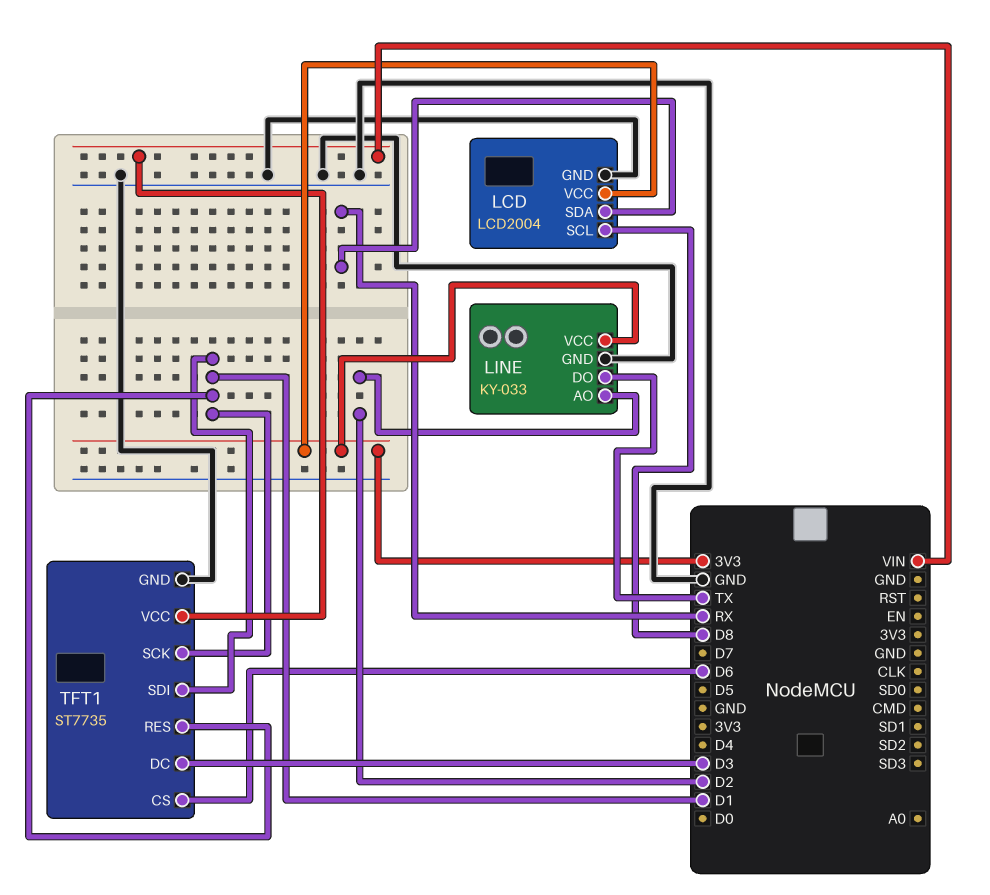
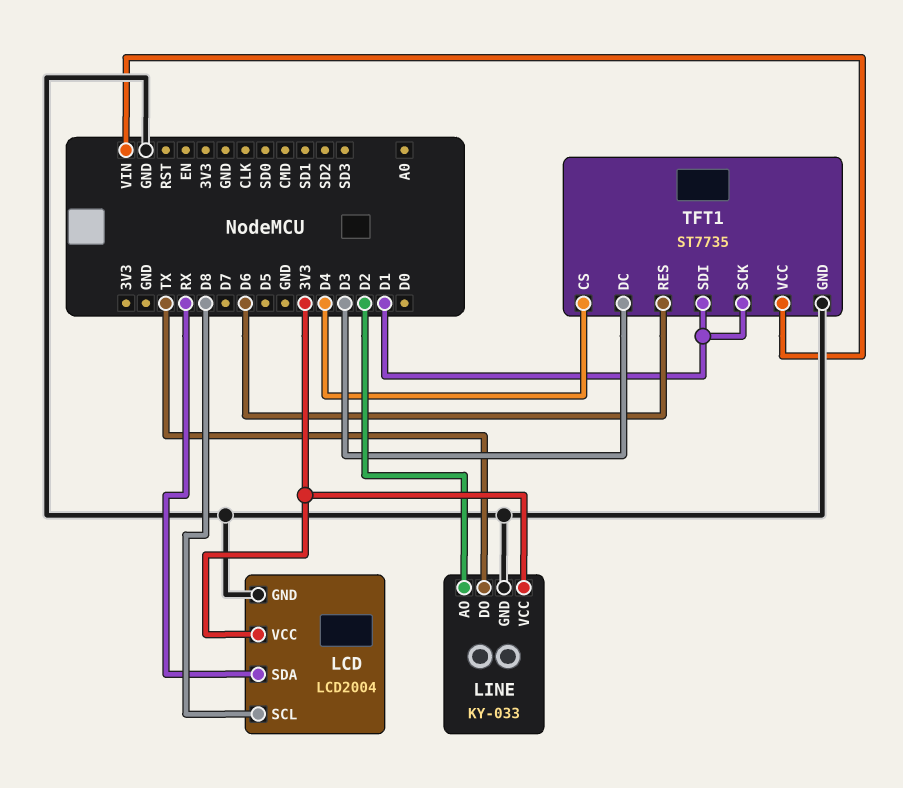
TFT1 pin CS: D6 -> D4
TFT1 pin RES: D1 -> D6

